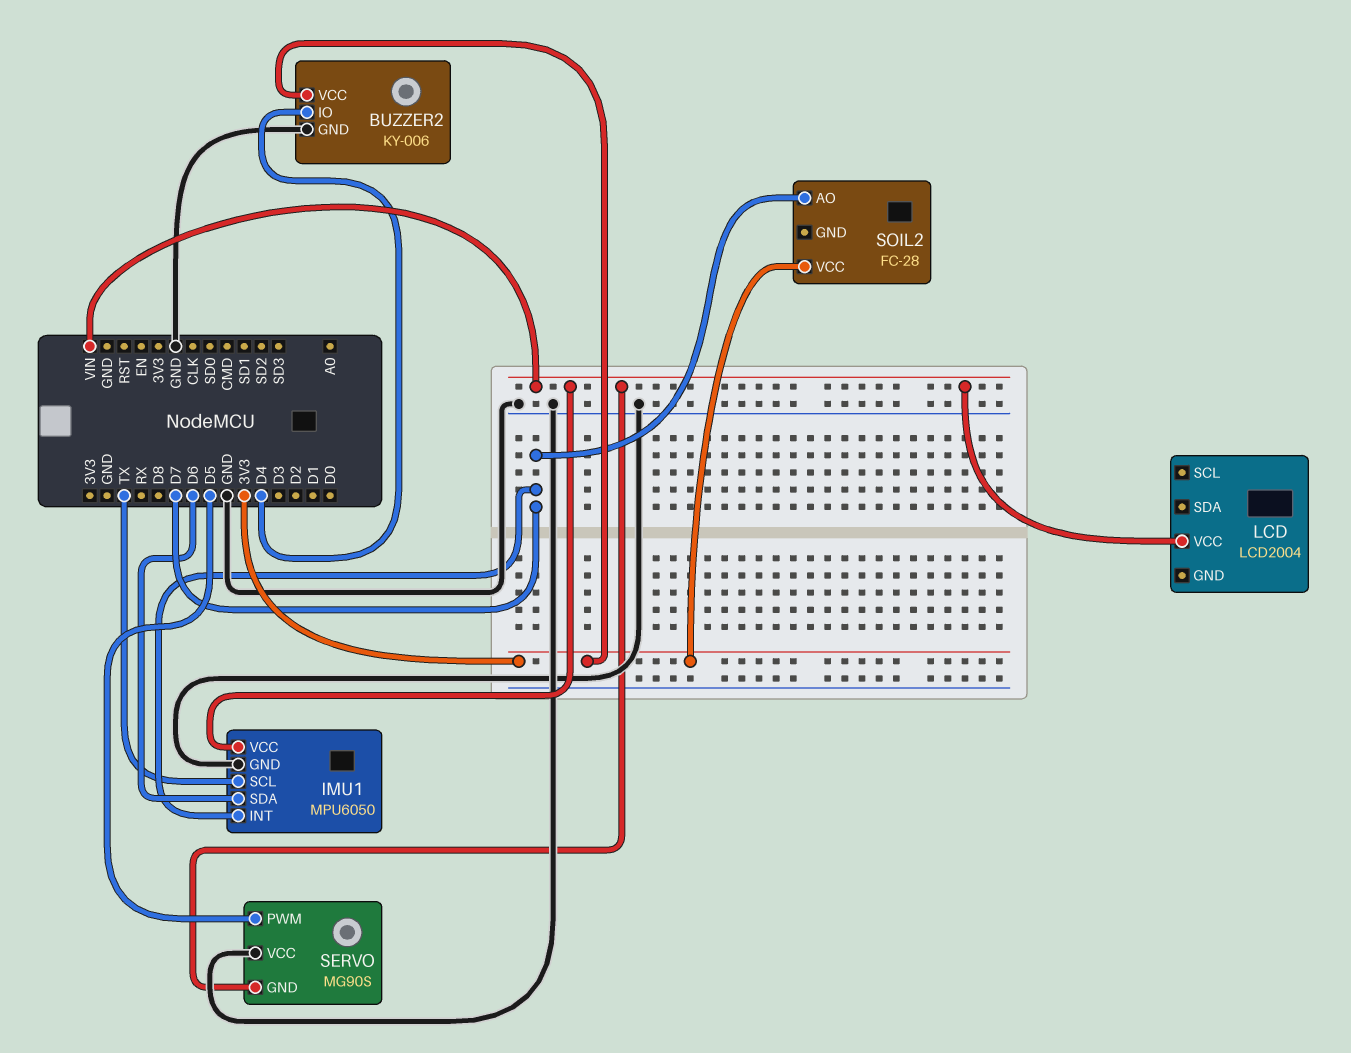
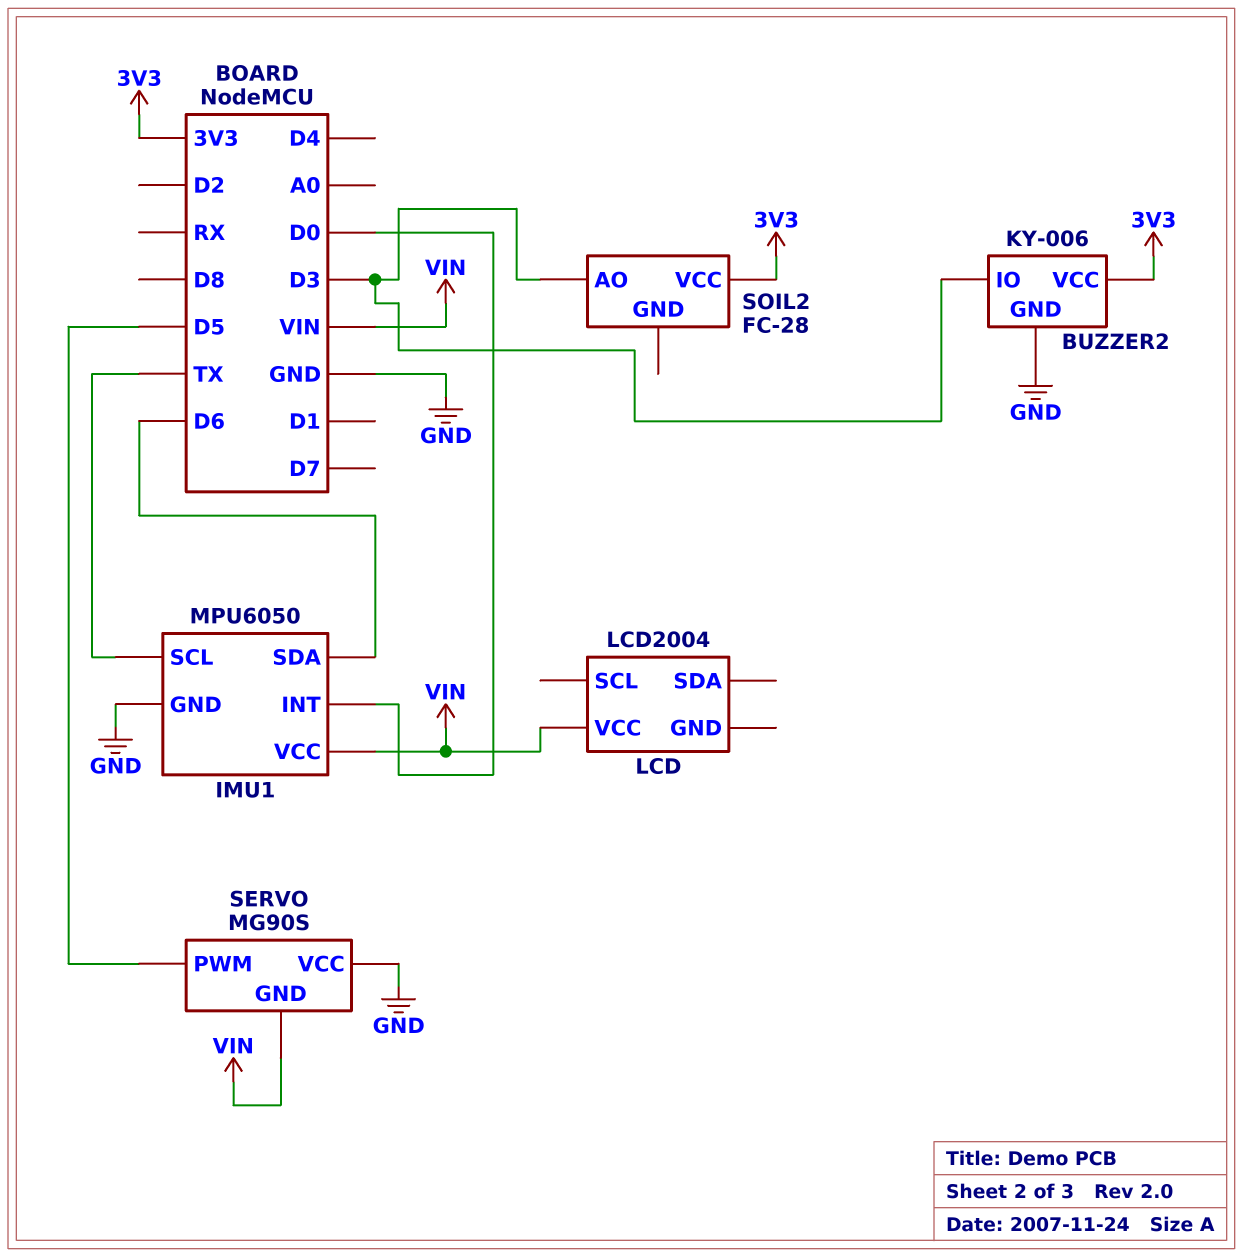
BUZZER2 pin IO: D4 -> D3
IMU1 pin INT: D7 -> D0
SOIL2 pin AO: D7 -> D3

